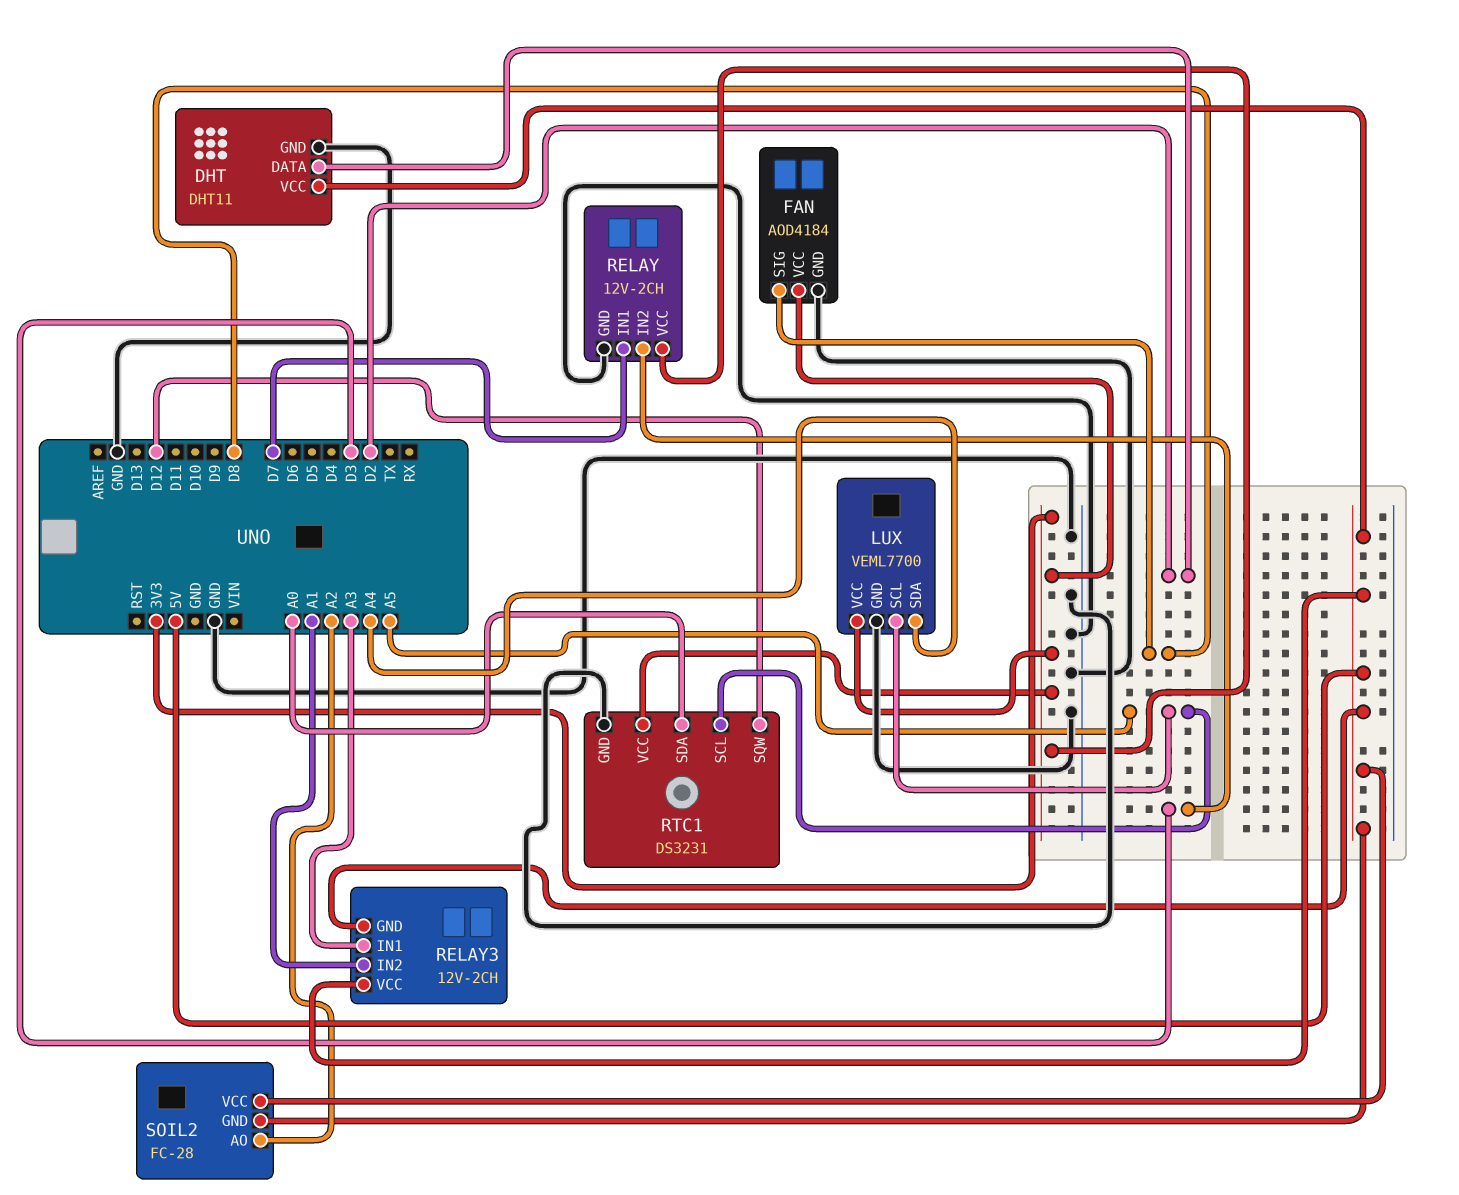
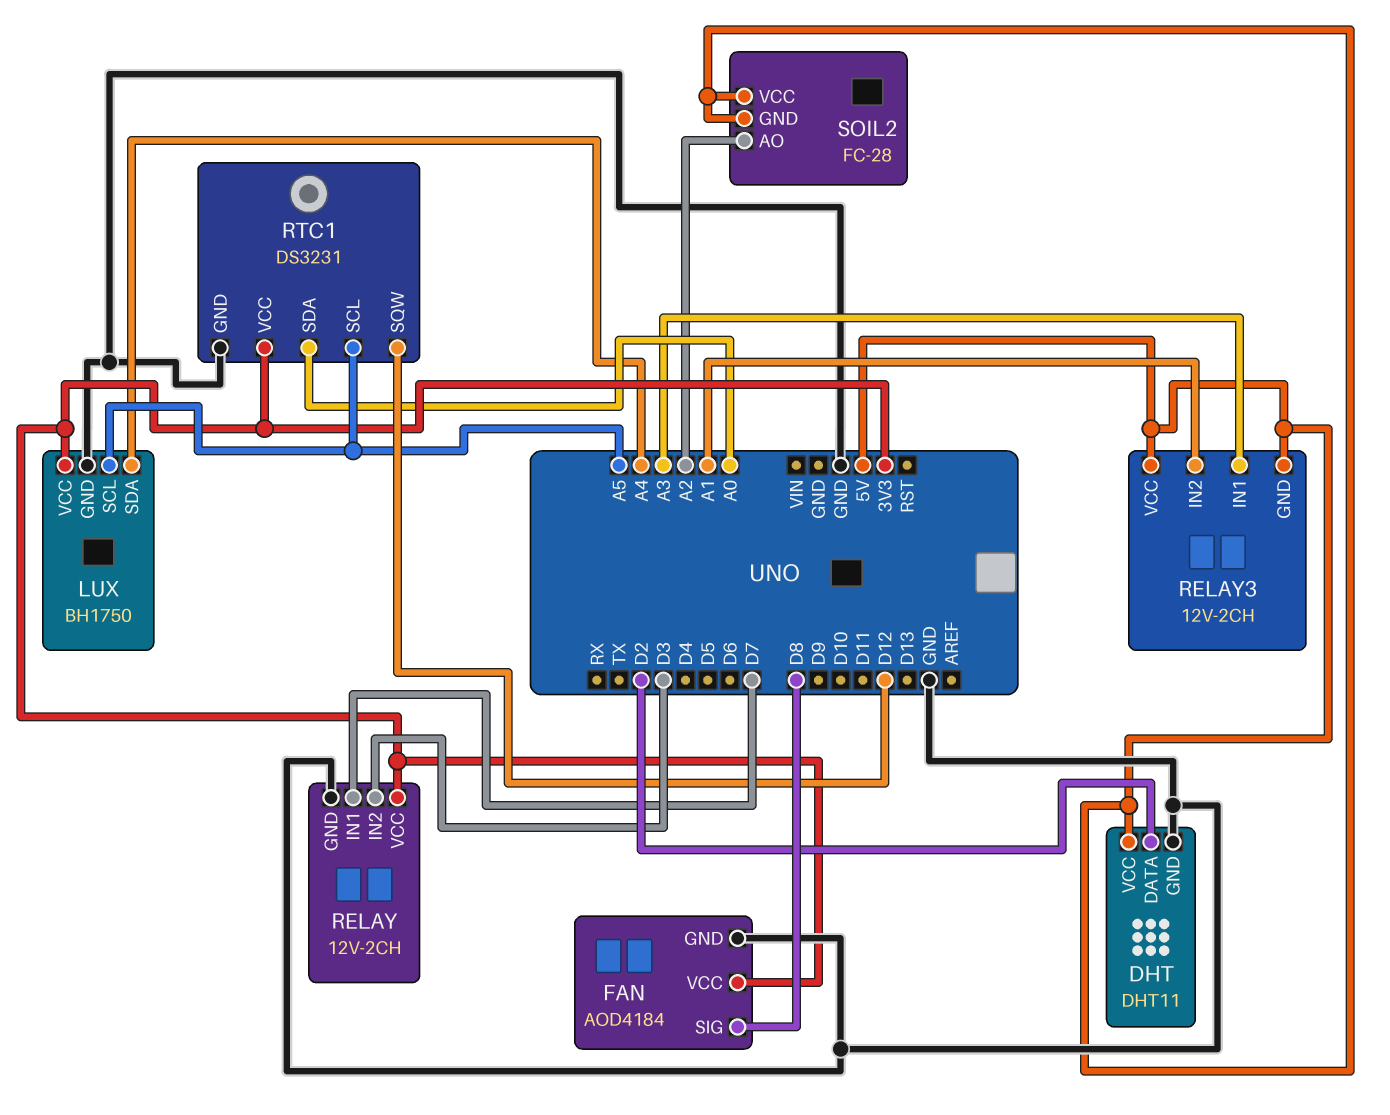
LUX: VEML7700 -> BH1750

